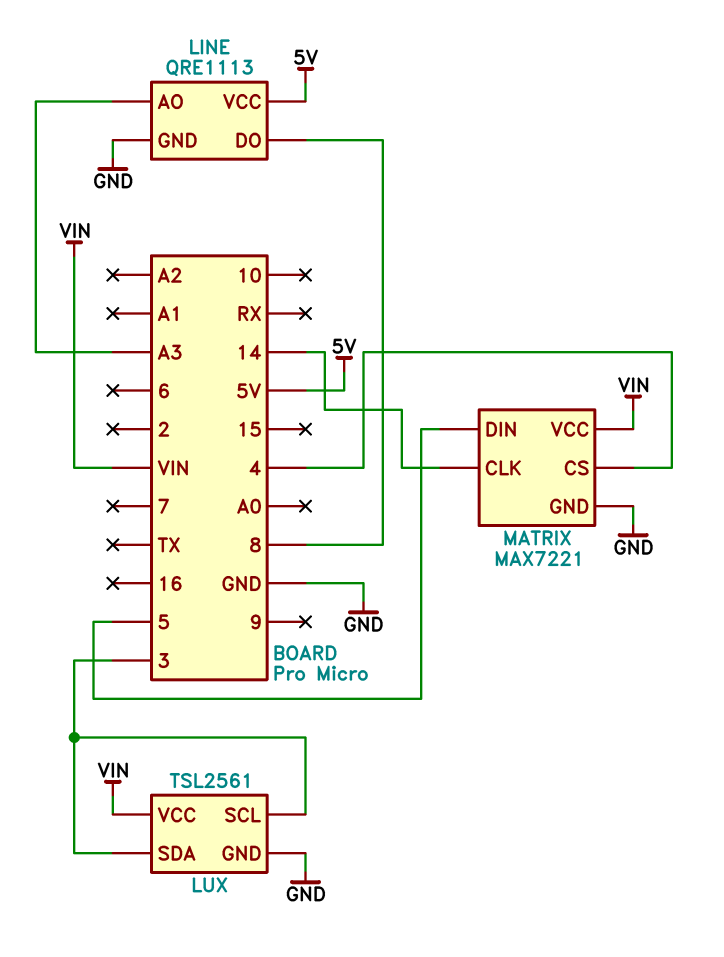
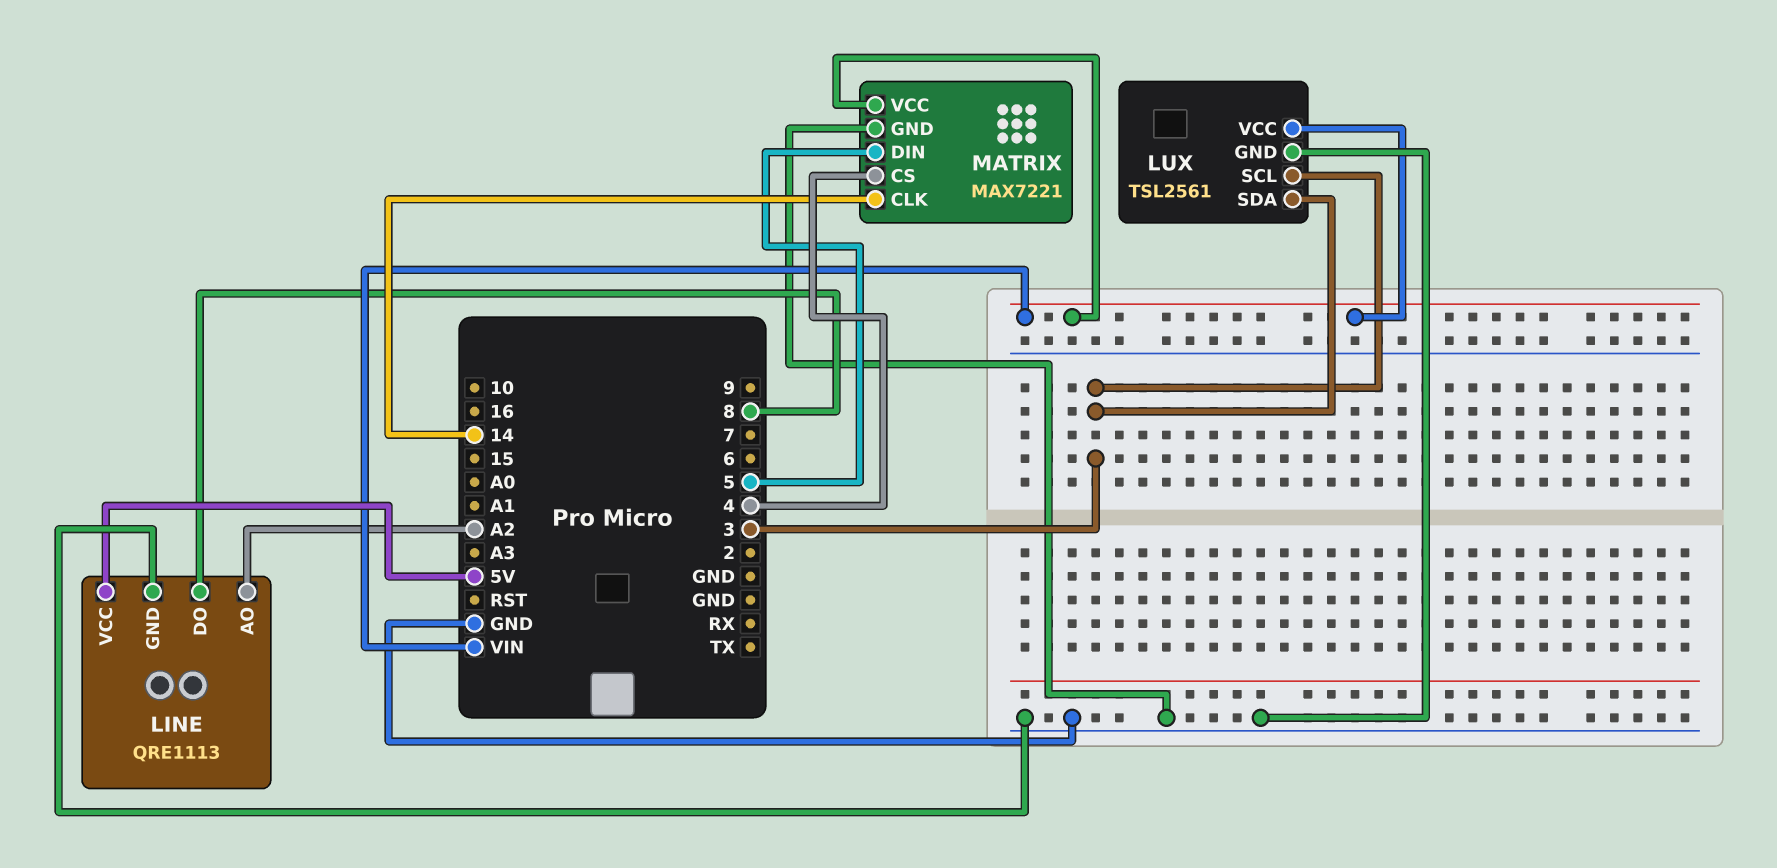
LINE pin AO: A3 -> A2

